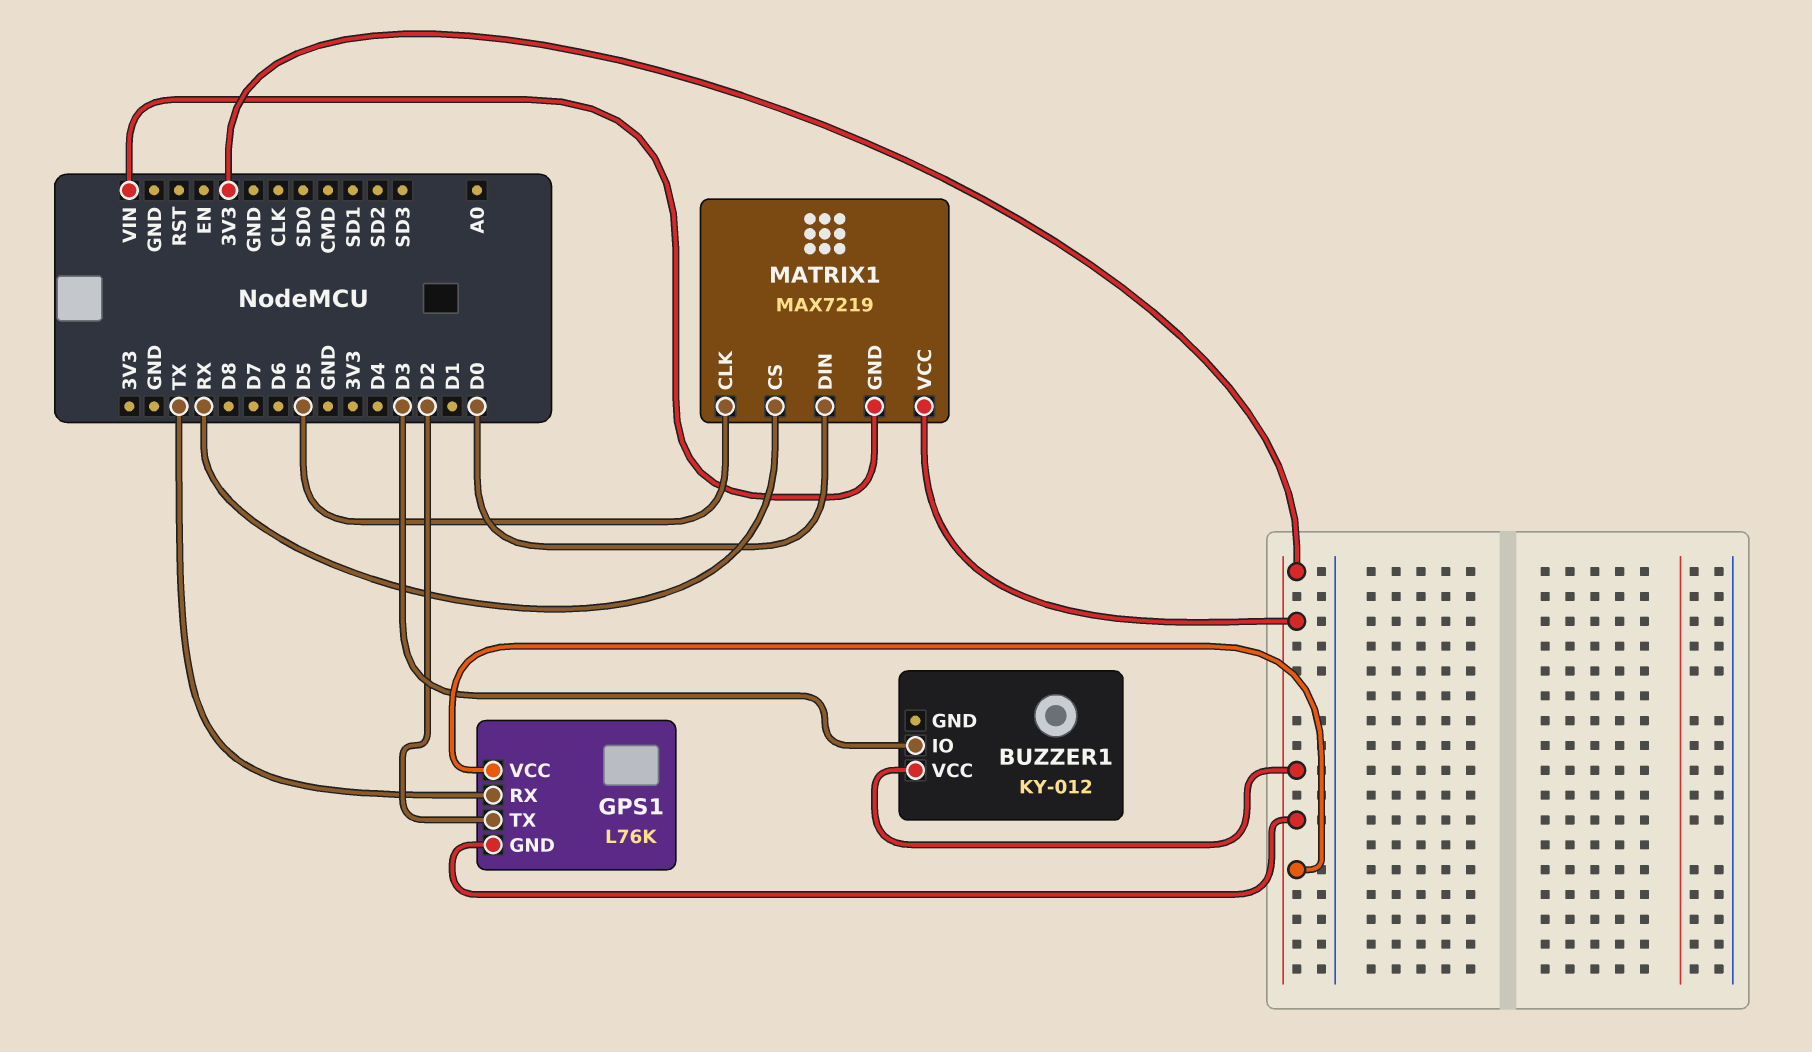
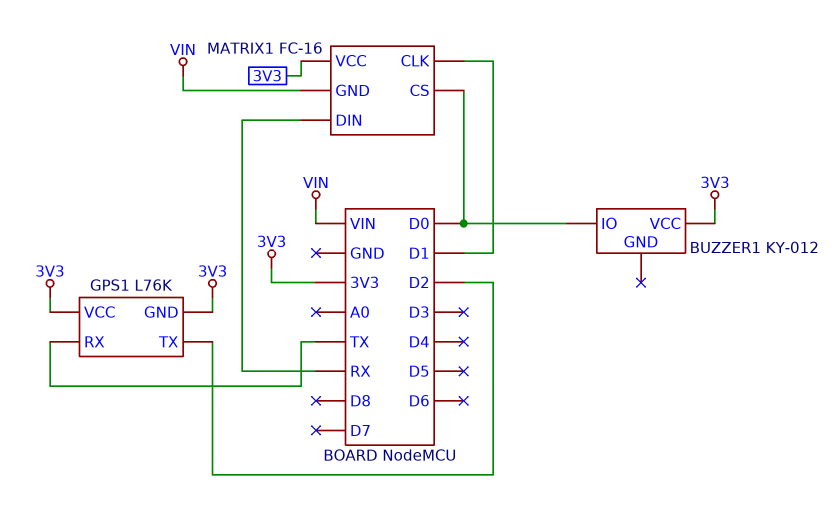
BUZZER1 pin IO: D3 -> D0
MATRIX1: MAX7219 -> FC-16
MATRIX1 pin CLK: D5 -> D1
MATRIX1 pin CS: RX -> D0
MATRIX1 pin DIN: D0 -> RX

